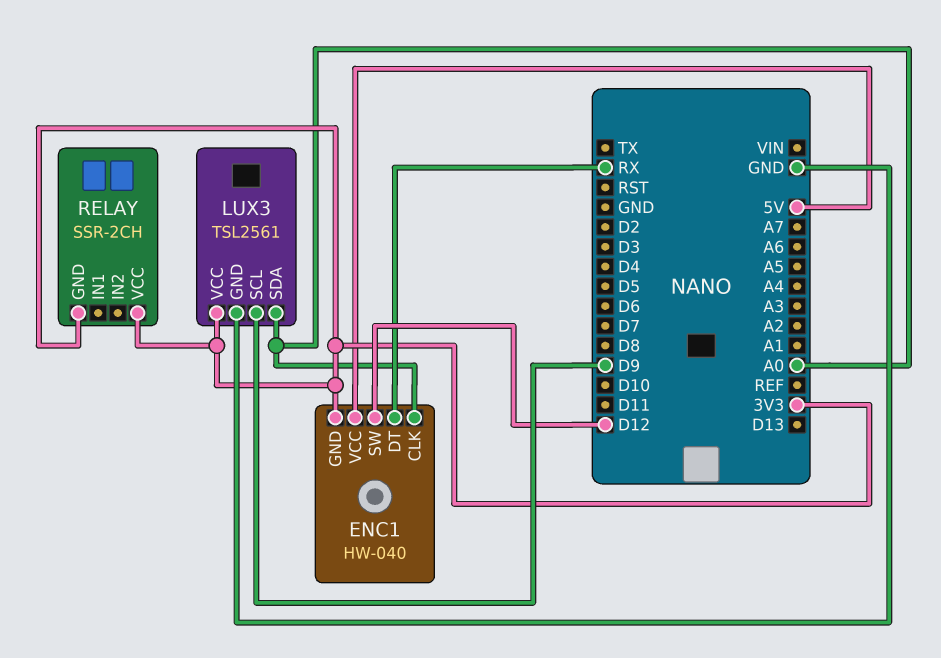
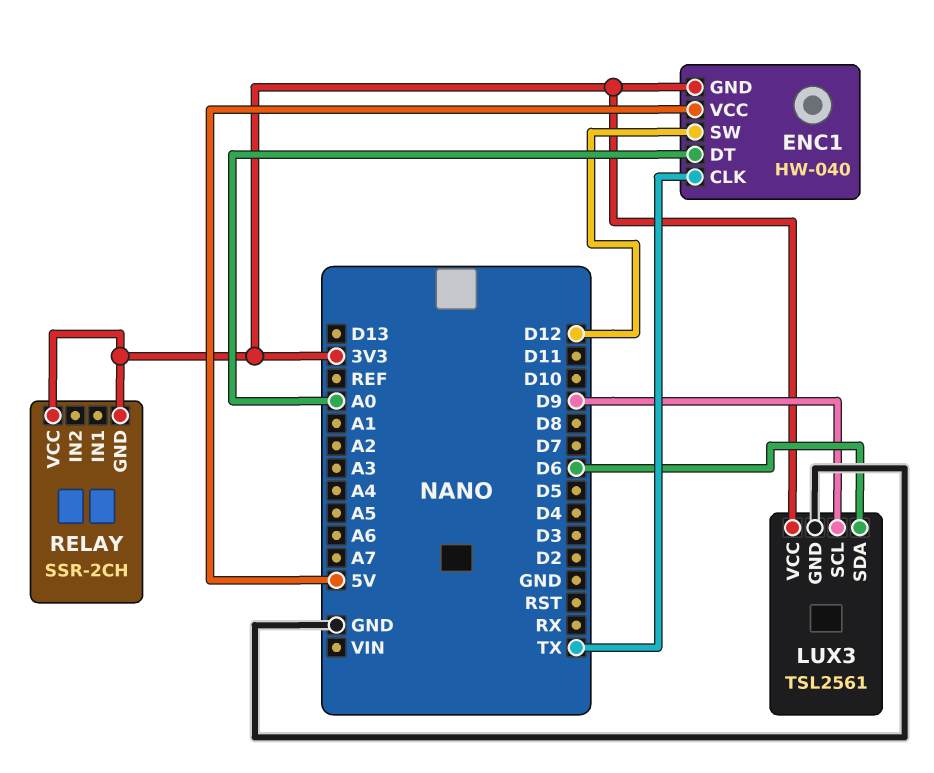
ENC1 pin CLK: A0 -> TX
ENC1 pin DT: RX -> A0
LUX3 pin SDA: A0 -> D6

